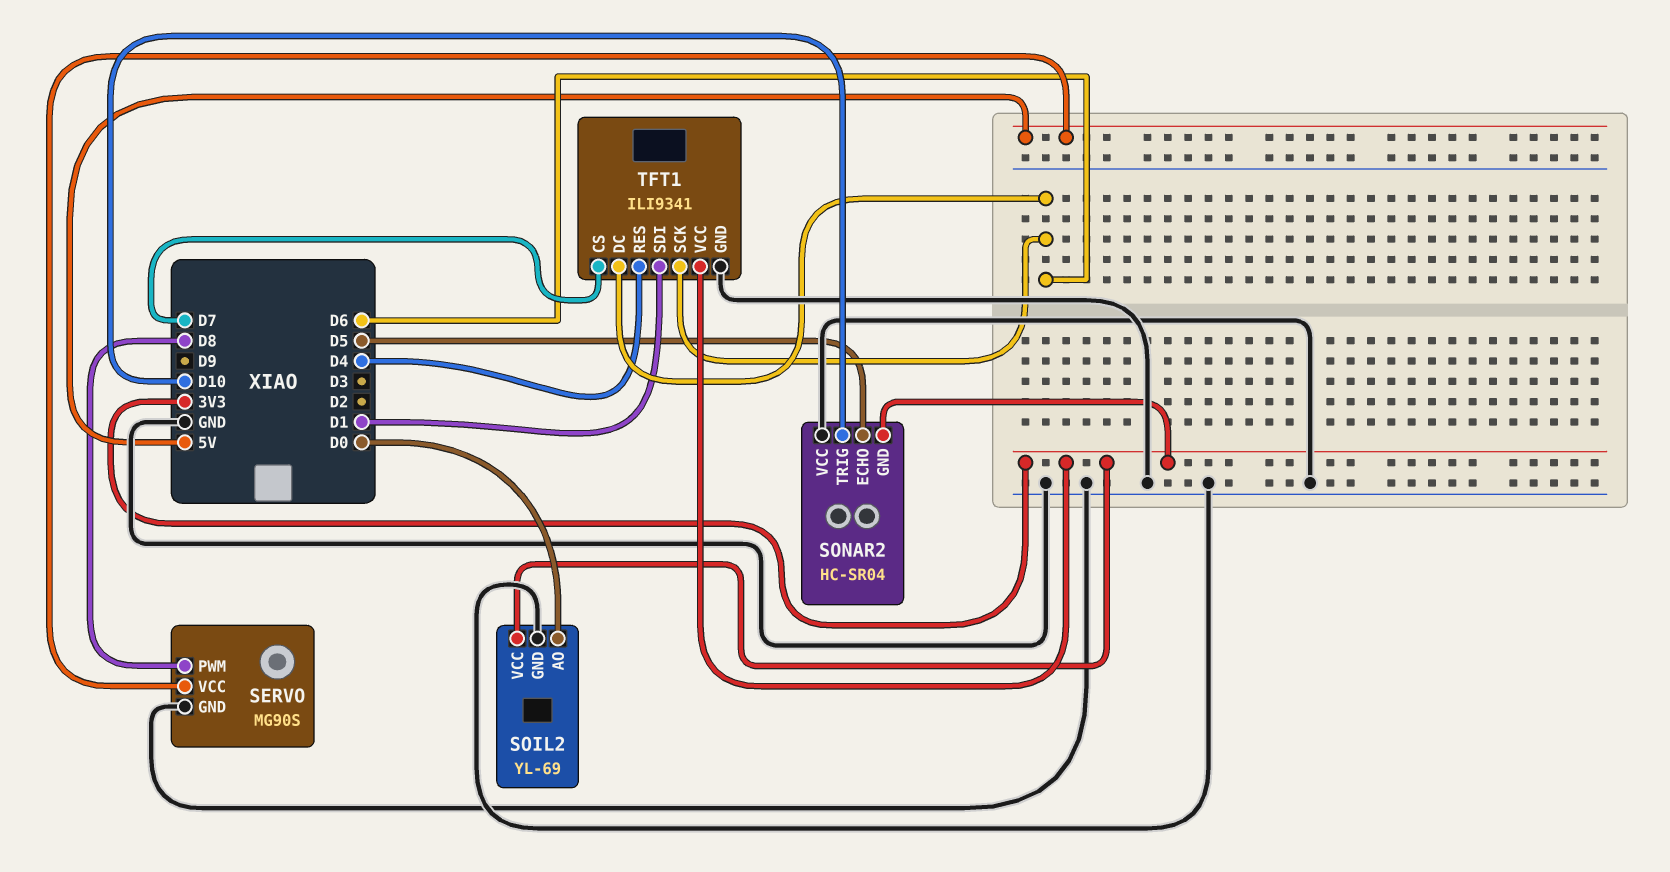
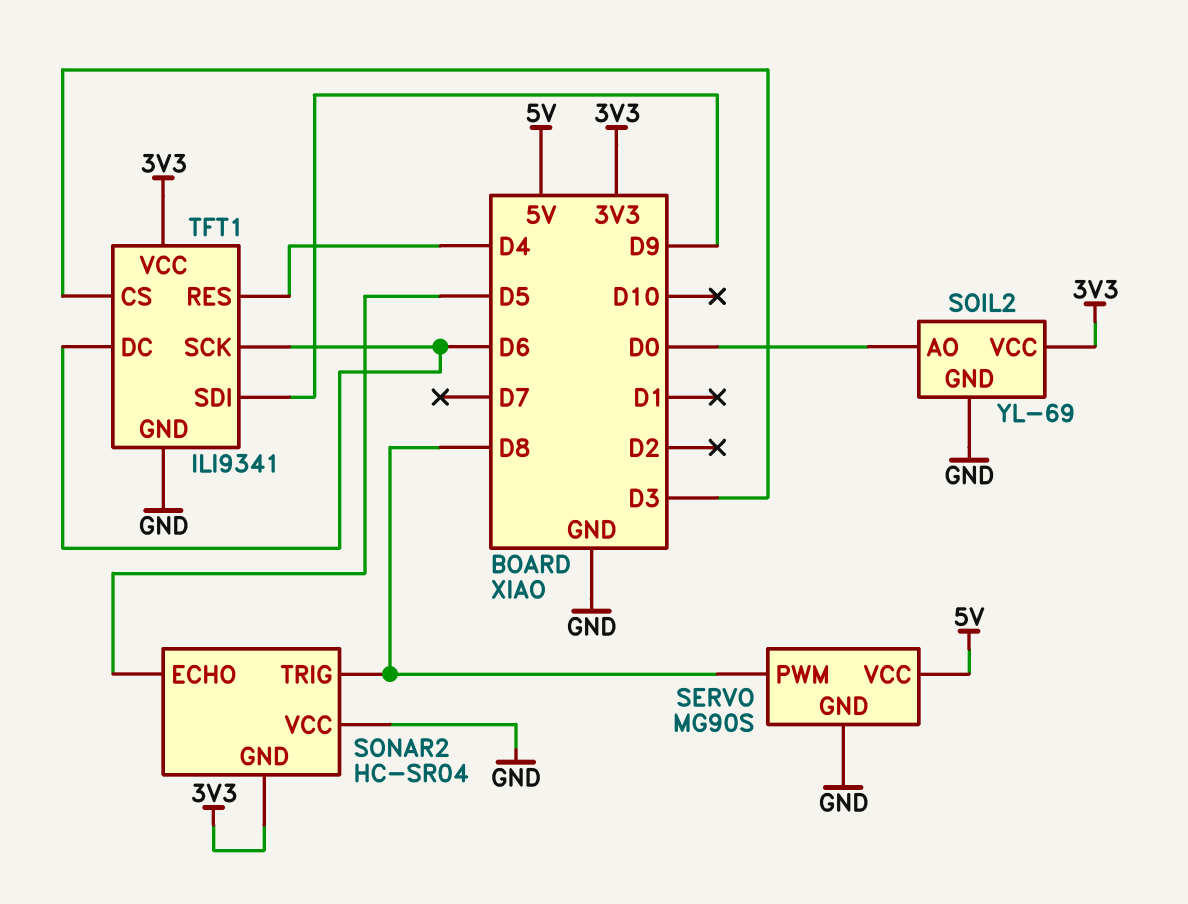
SONAR2 pin TRIG: D10 -> D8
TFT1 pin CS: D7 -> D3
TFT1 pin SDI: D1 -> D9

